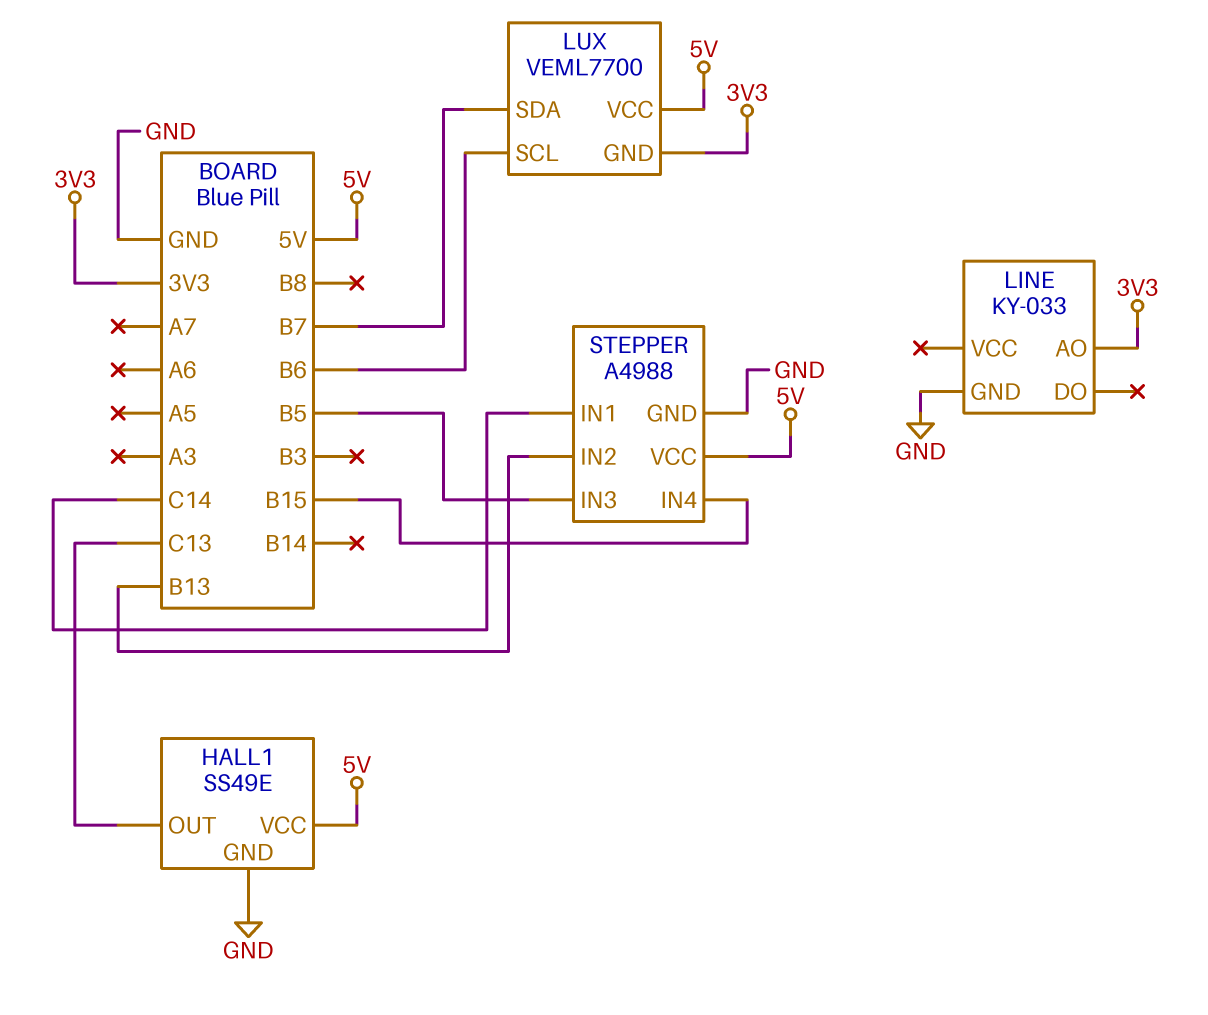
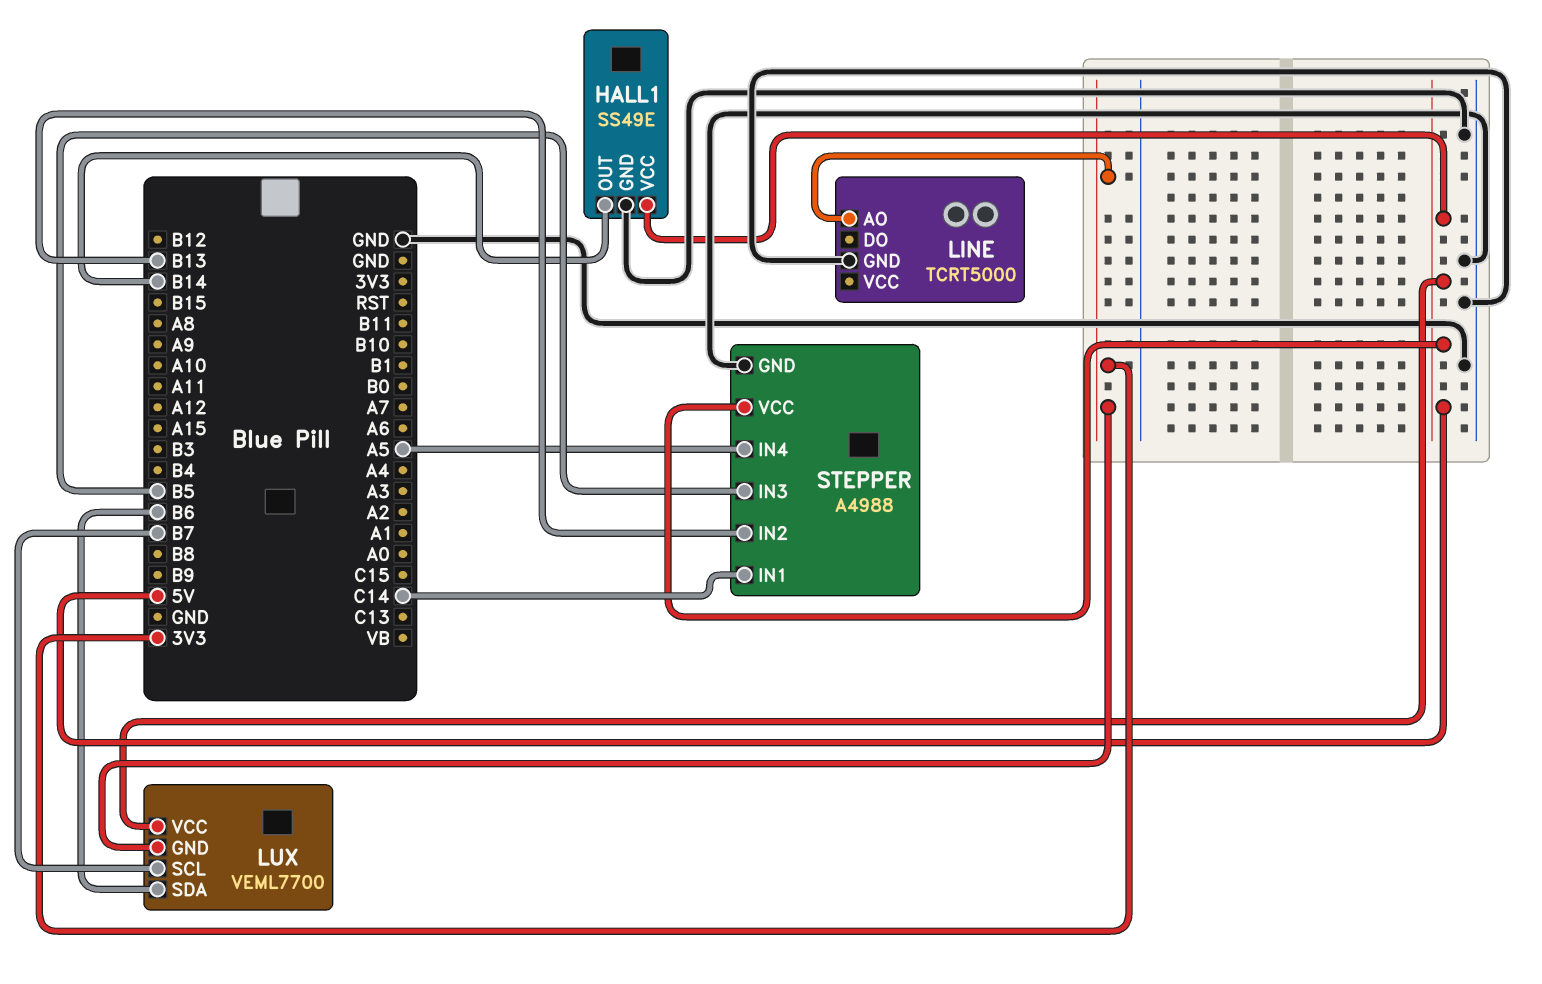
HALL1 pin OUT: C13 -> B14
LINE: KY-033 -> TCRT5000
LUX pin SCL: B6 -> B7
LUX pin SDA: B7 -> B6
STEPPER pin IN4: B15 -> A5

